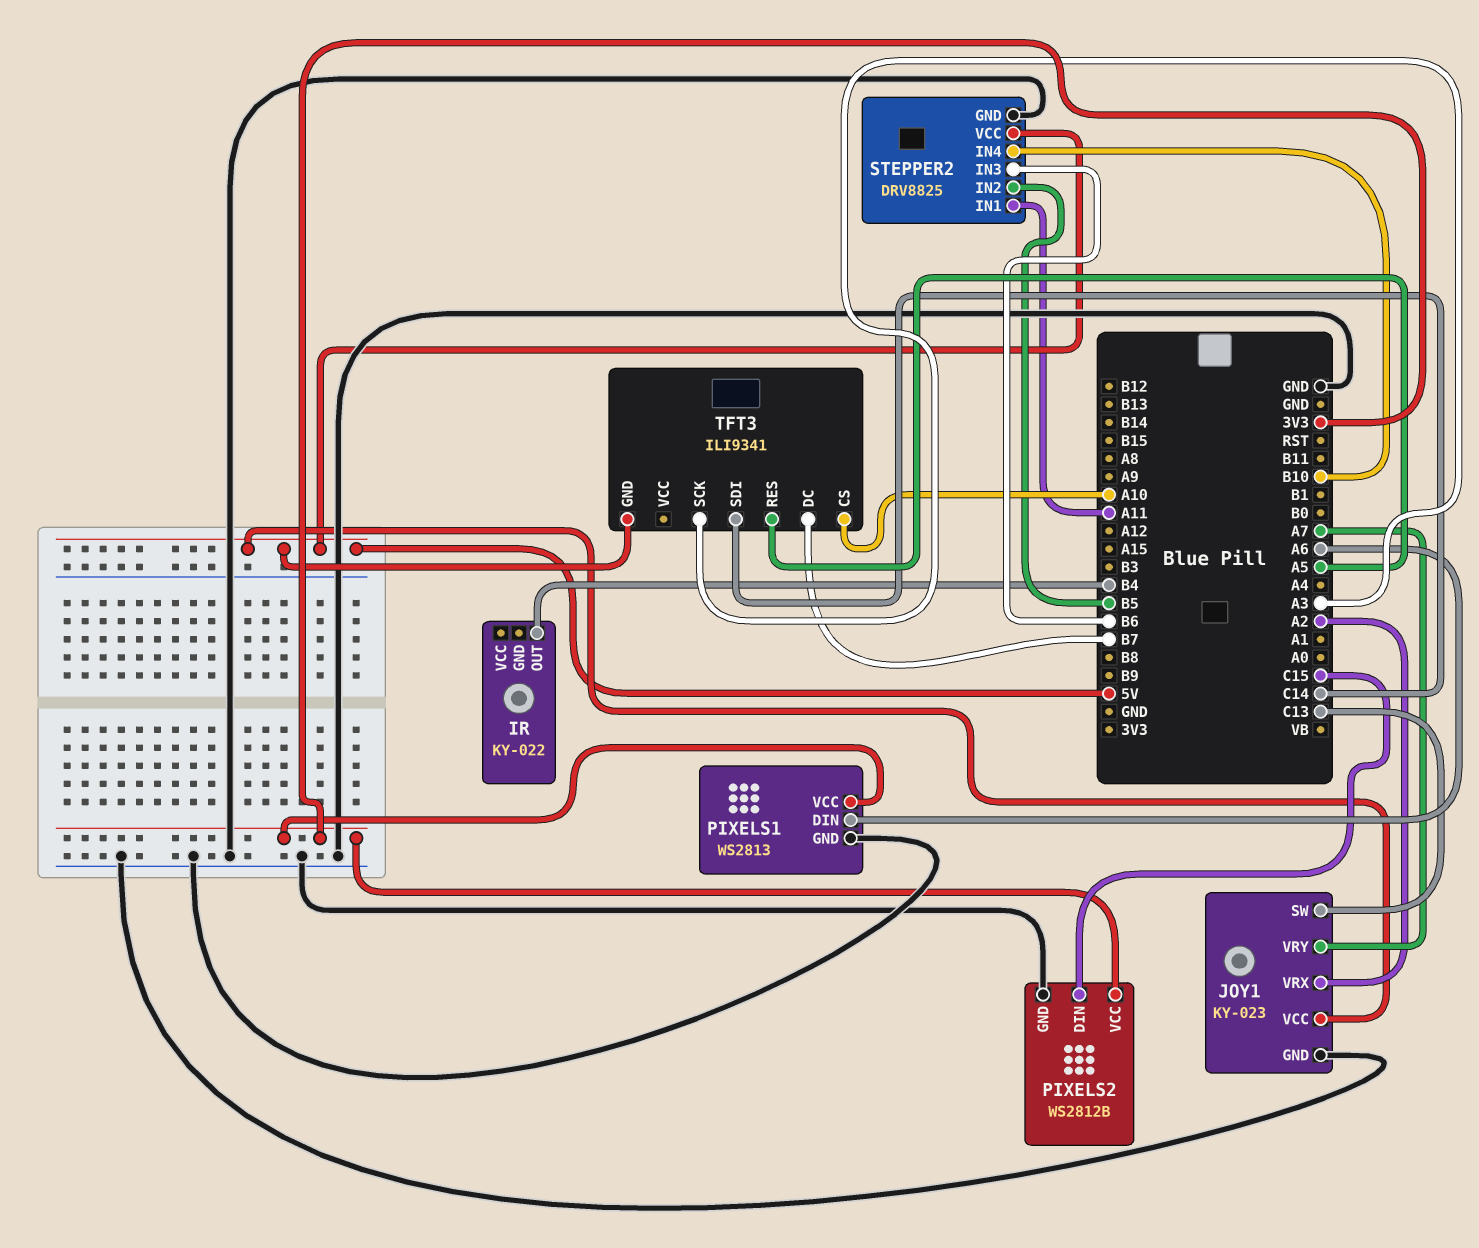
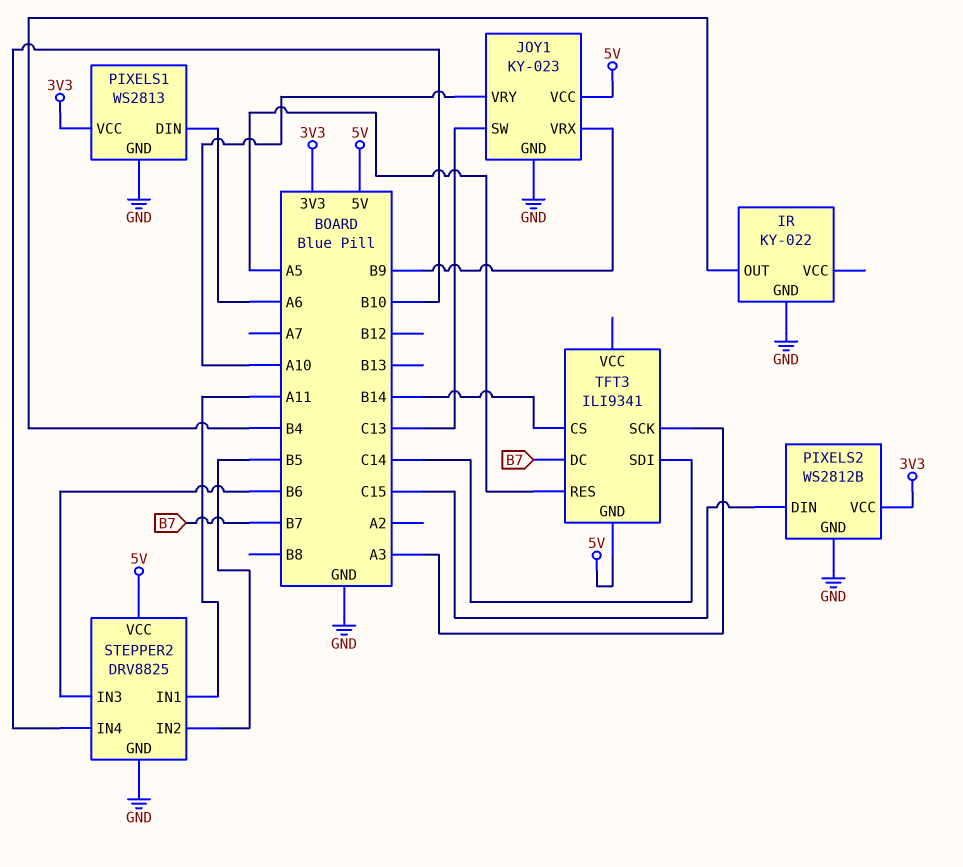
IR pin GND: none -> GND
JOY1 pin VRX: A2 -> B9
JOY1 pin VRY: A7 -> A10
TFT3 pin CS: A10 -> B14

